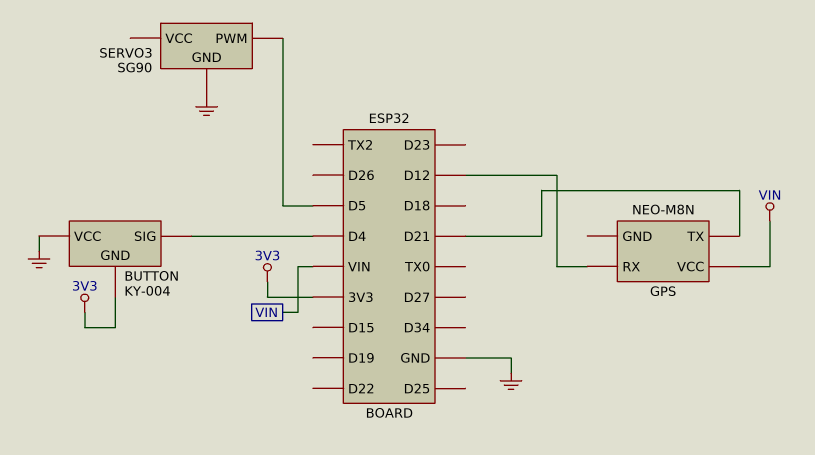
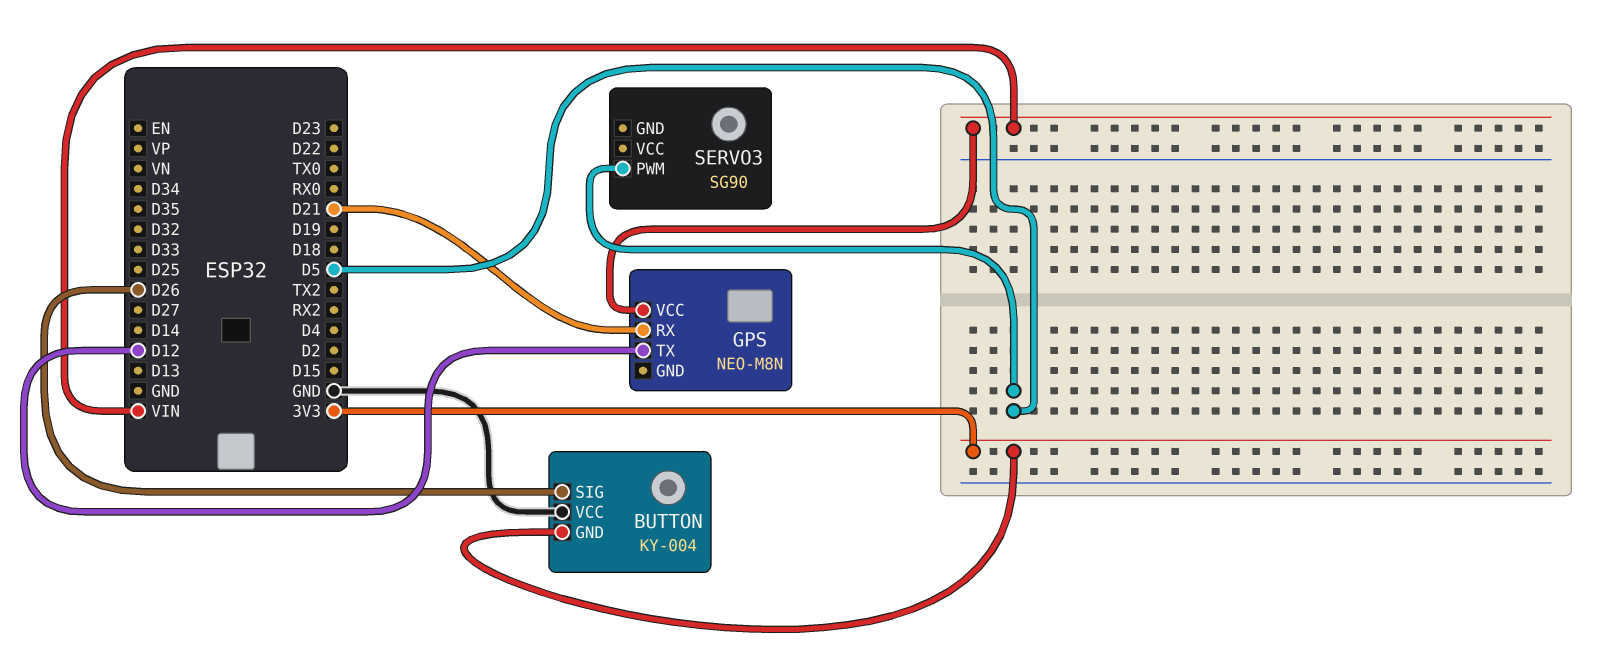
BUTTON pin SIG: D4 -> D26
GPS pin RX: D12 -> D21
GPS pin TX: D21 -> D12
SERVO3 pin GND: GND -> none

